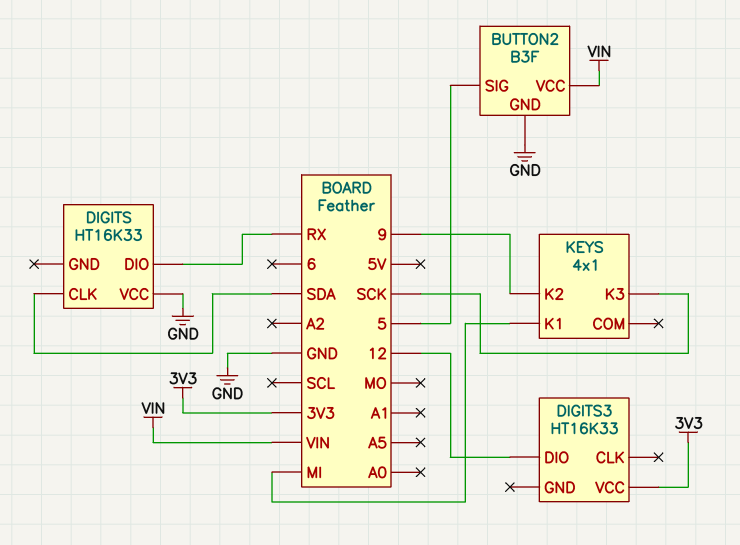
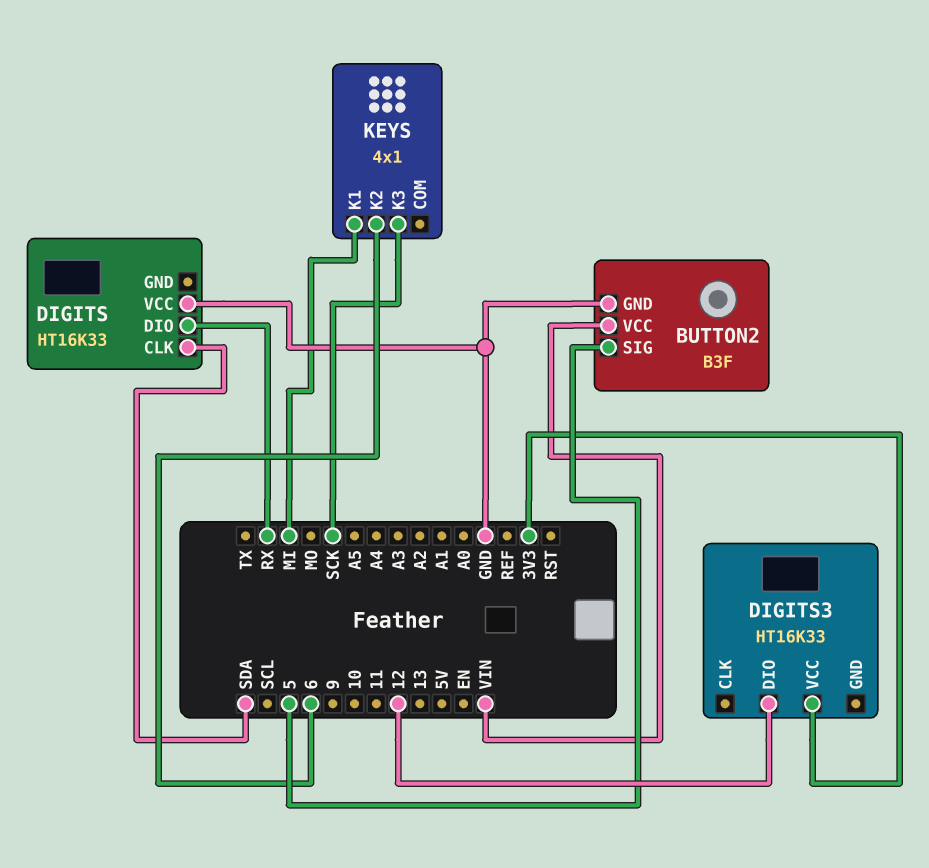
KEYS pin K2: 9 -> 6

